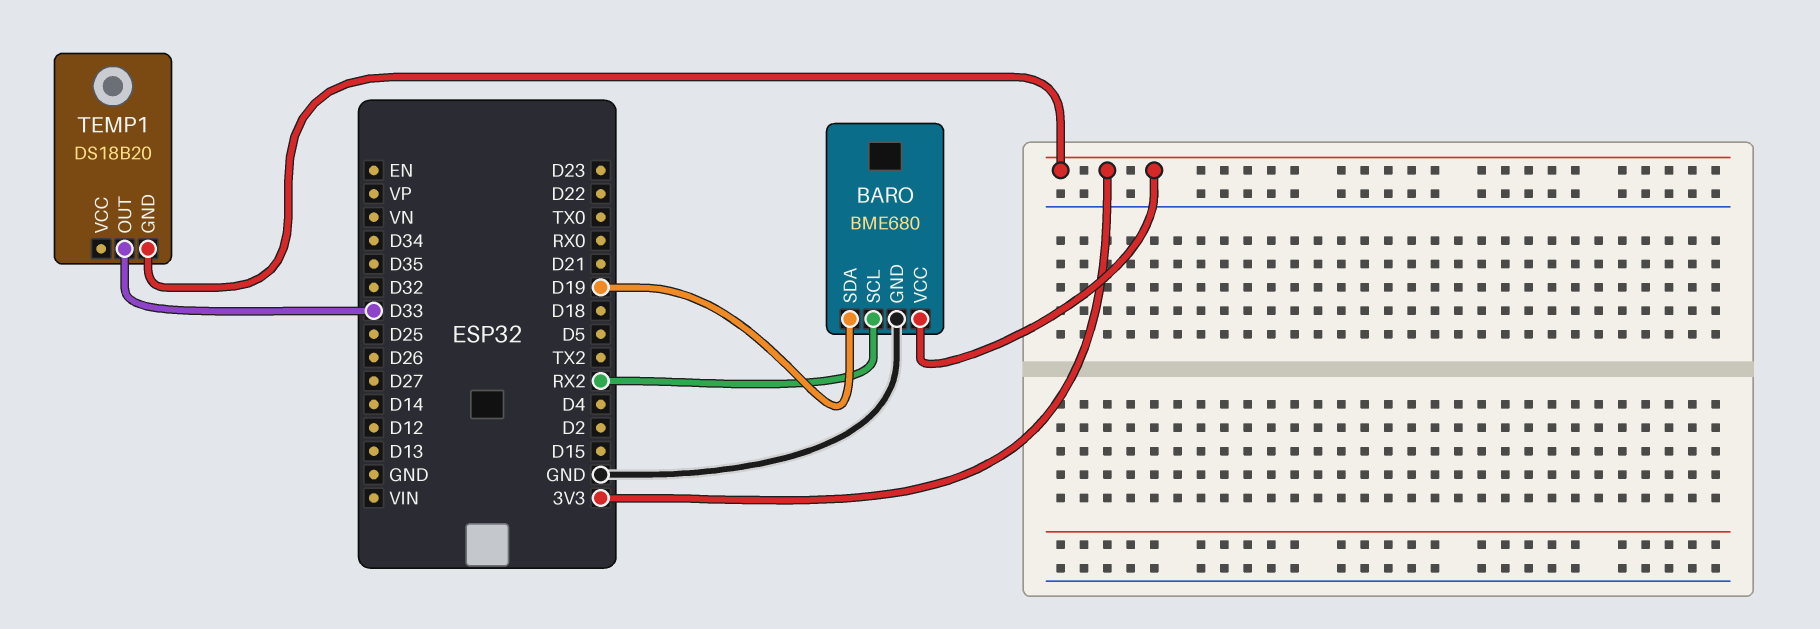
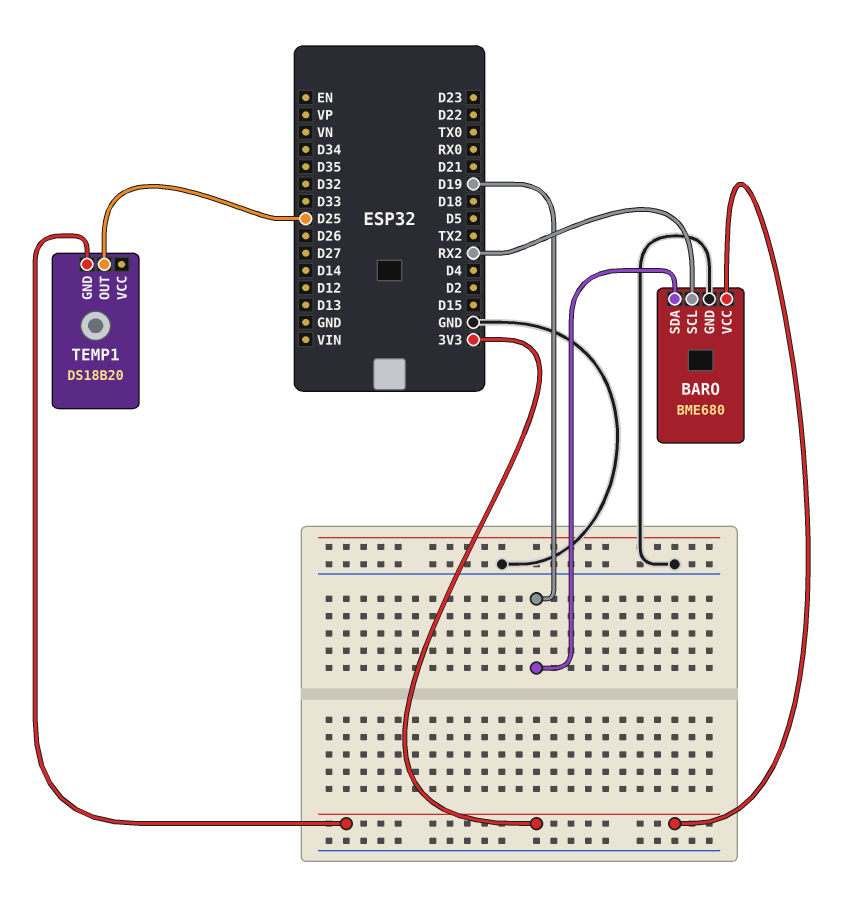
TEMP1 pin OUT: D33 -> D25

